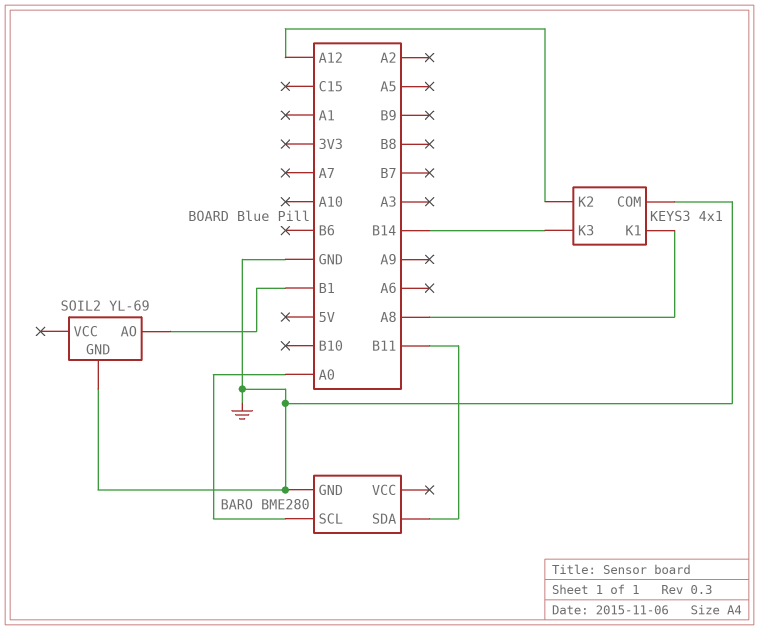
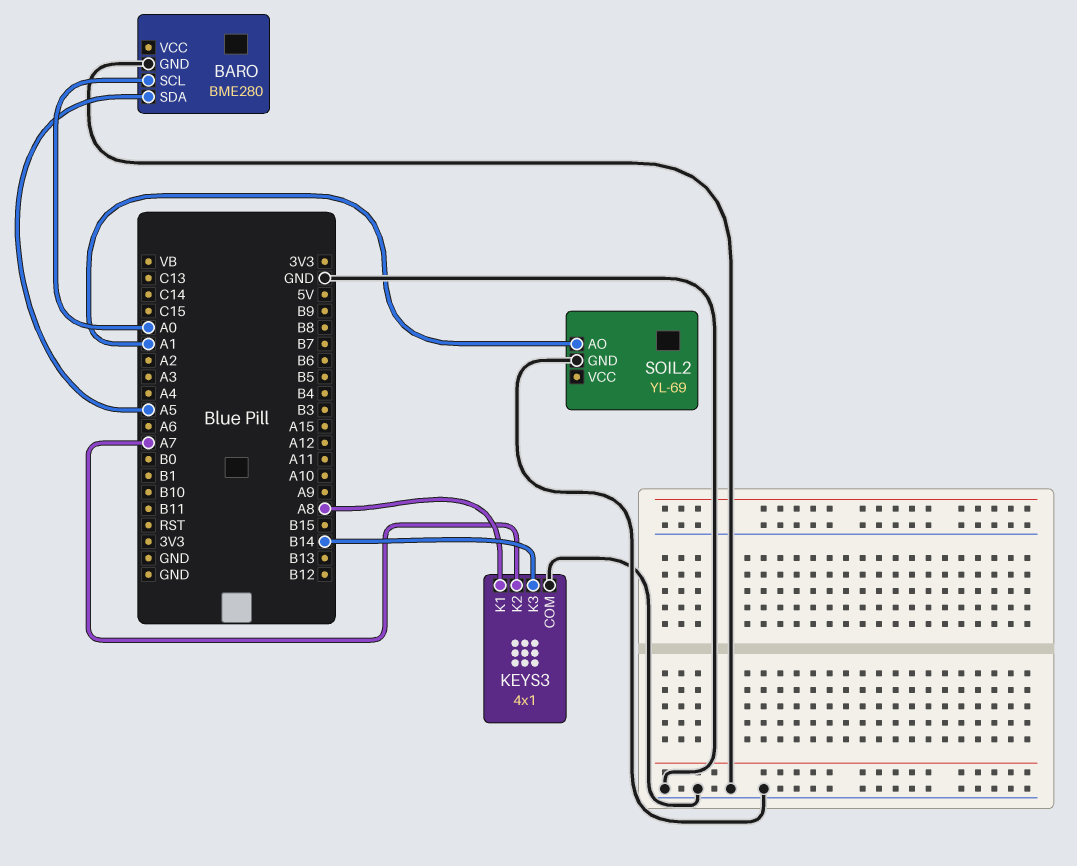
BARO pin SDA: B11 -> A5
KEYS3 pin K2: A12 -> A7
SOIL2 pin AO: B1 -> A1

